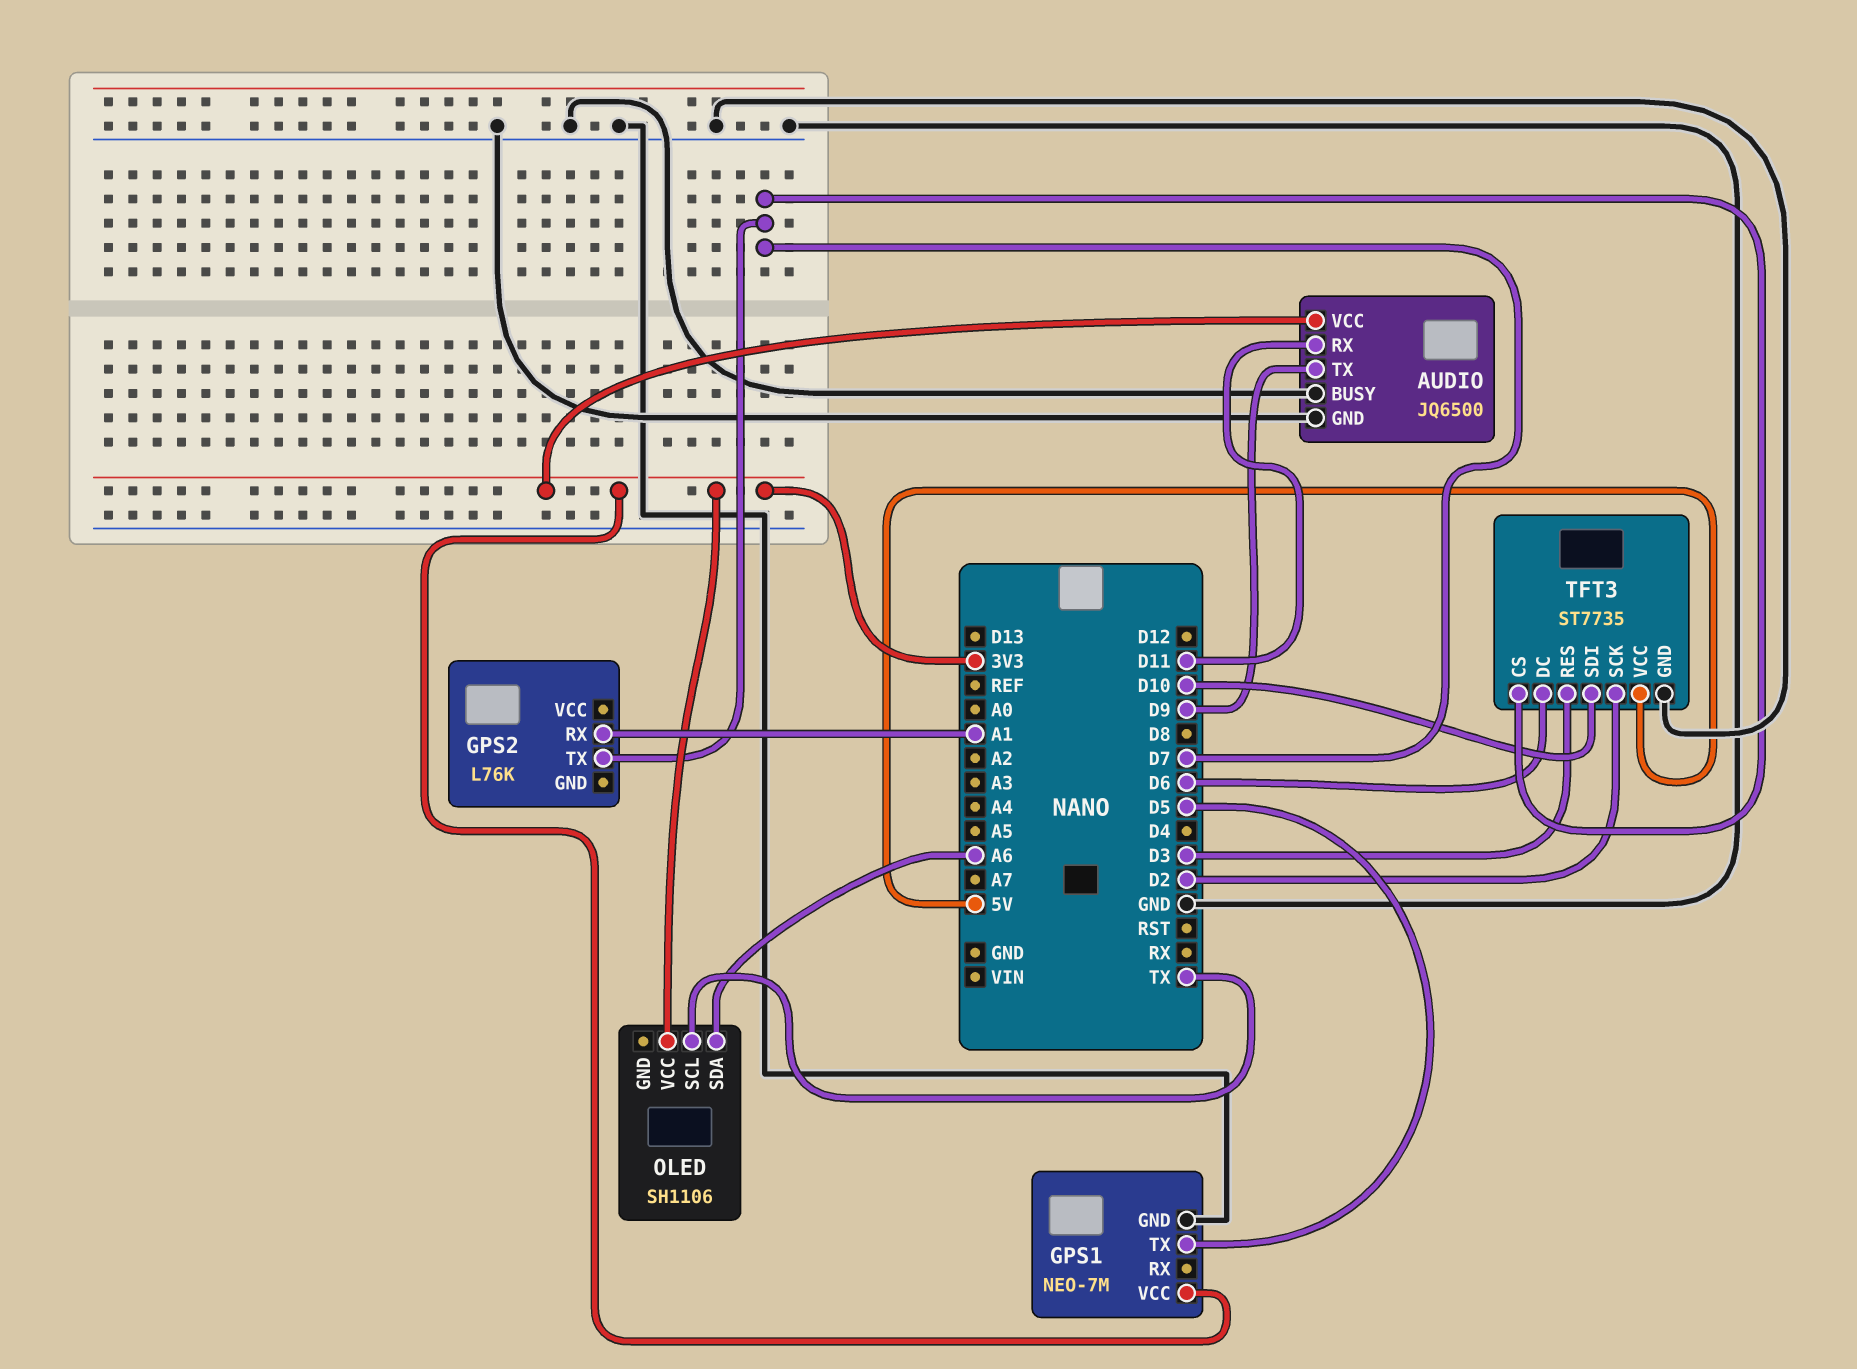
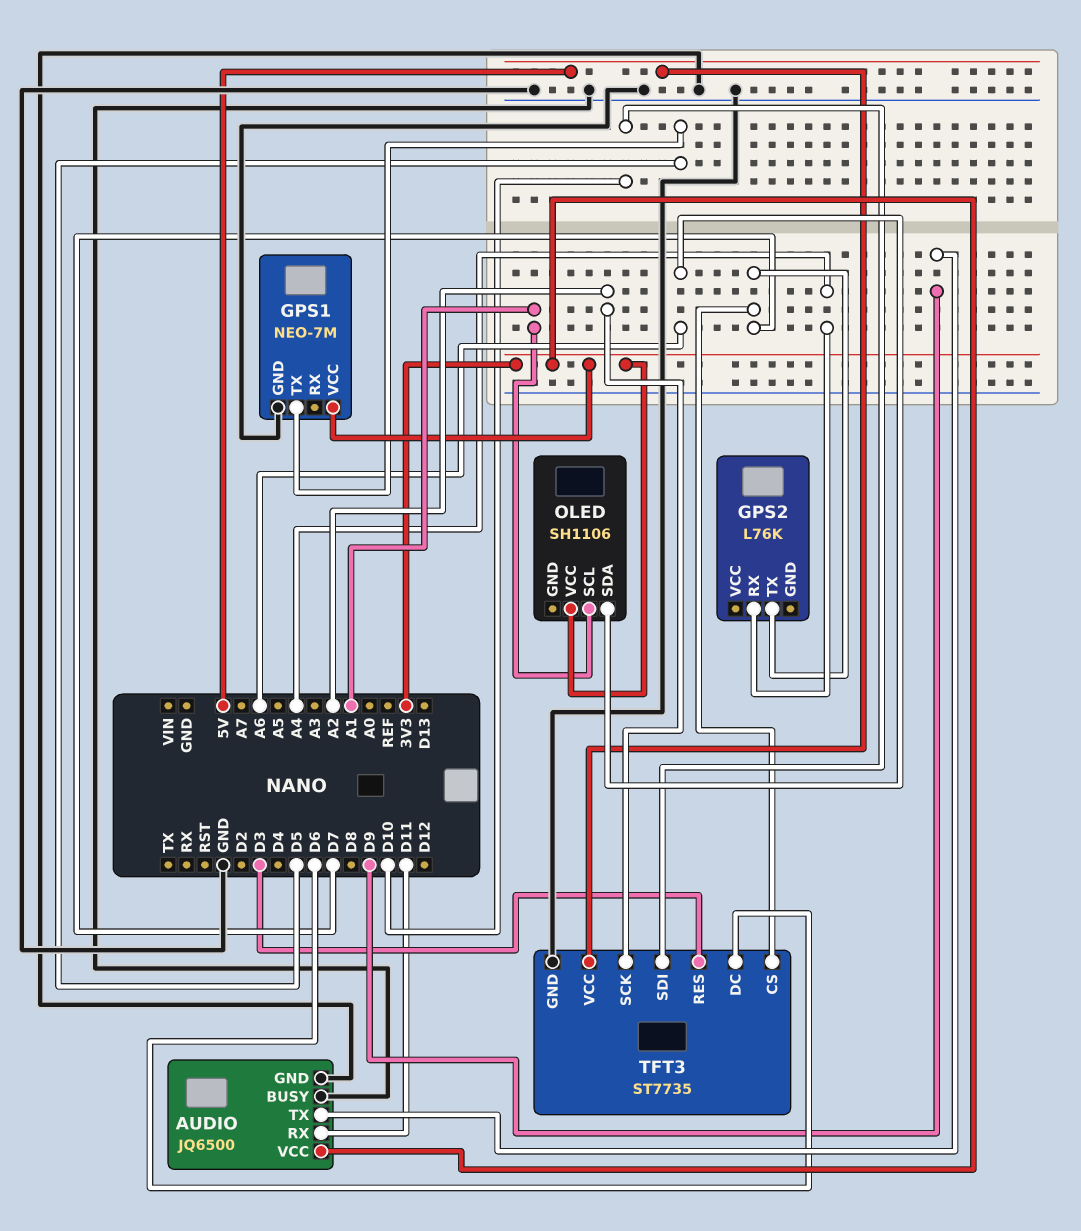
GPS2 pin RX: A1 -> A4
OLED pin SCL: TX -> A1
TFT3 pin SCK: D2 -> A2

